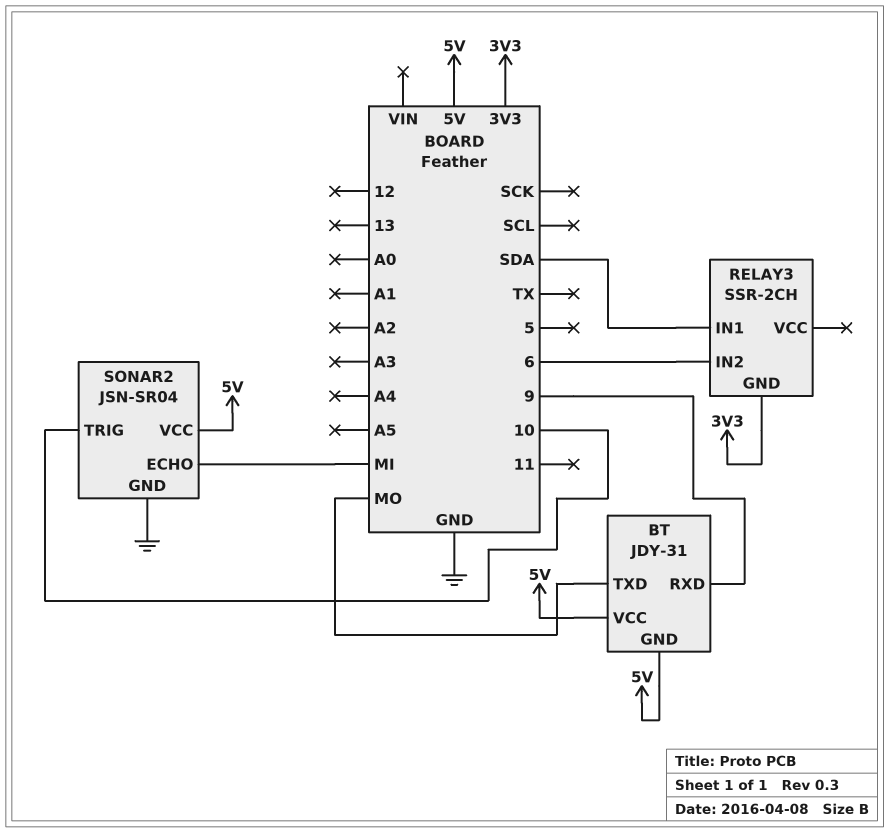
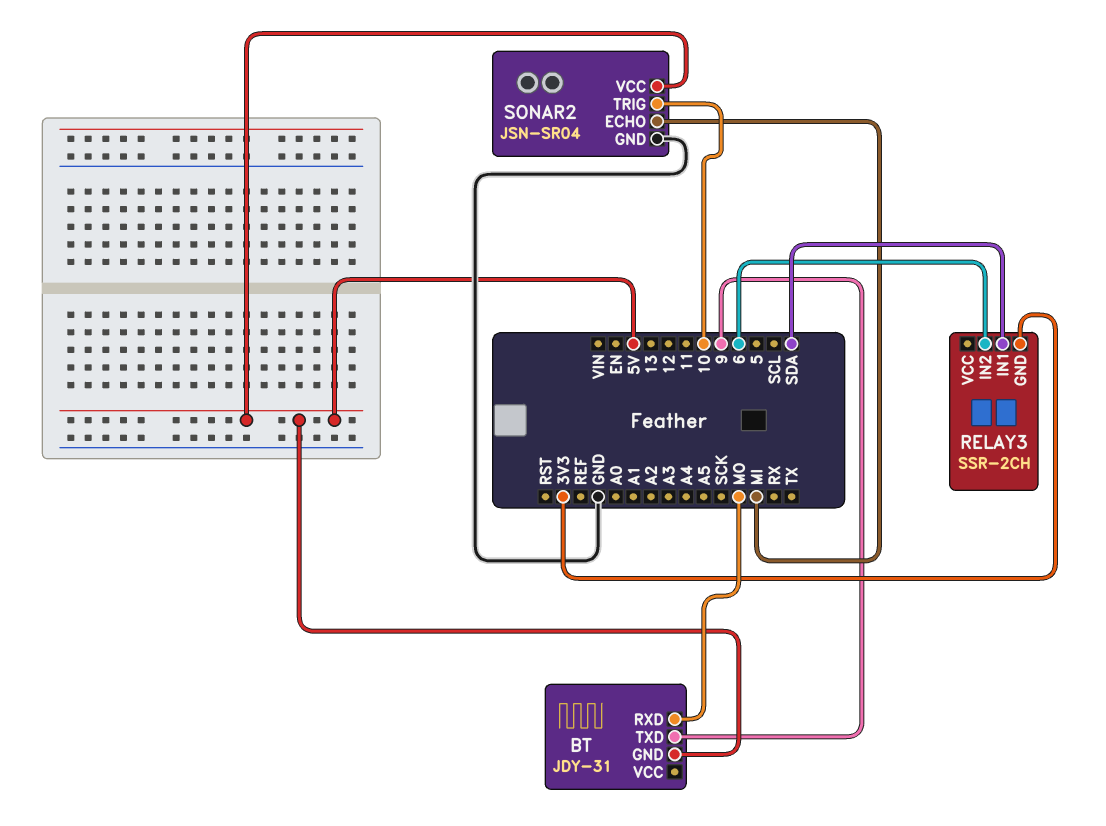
BT pin RXD: 9 -> MO
BT pin TXD: MO -> 9
BT pin VCC: 5V -> none

